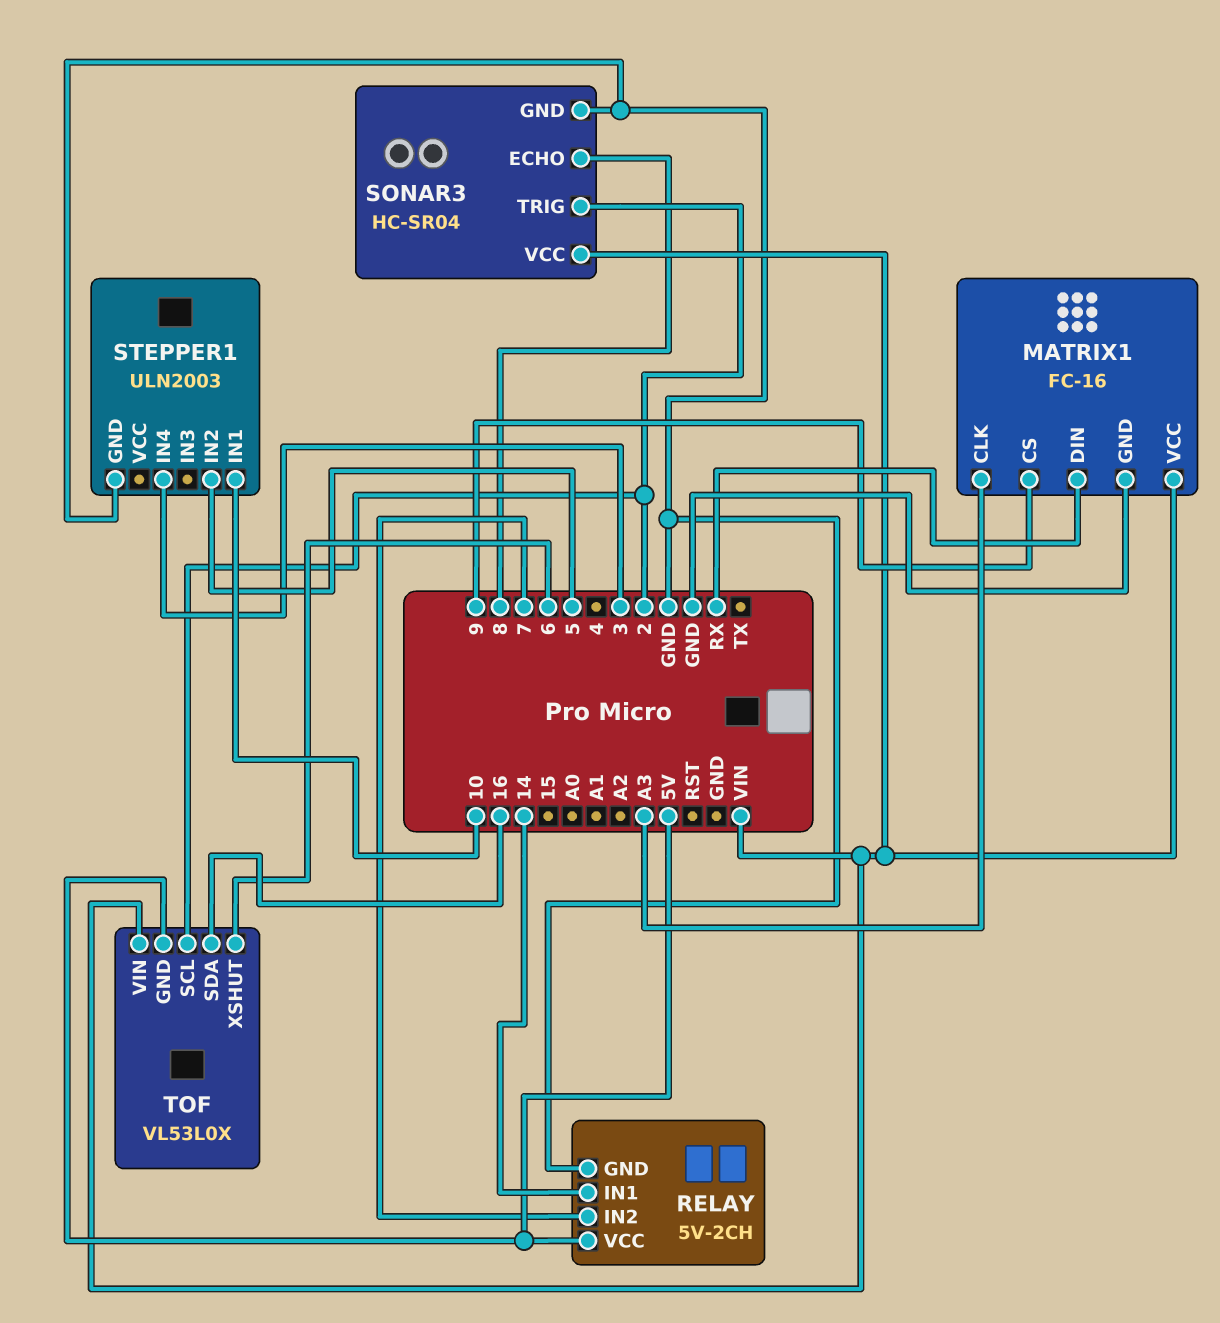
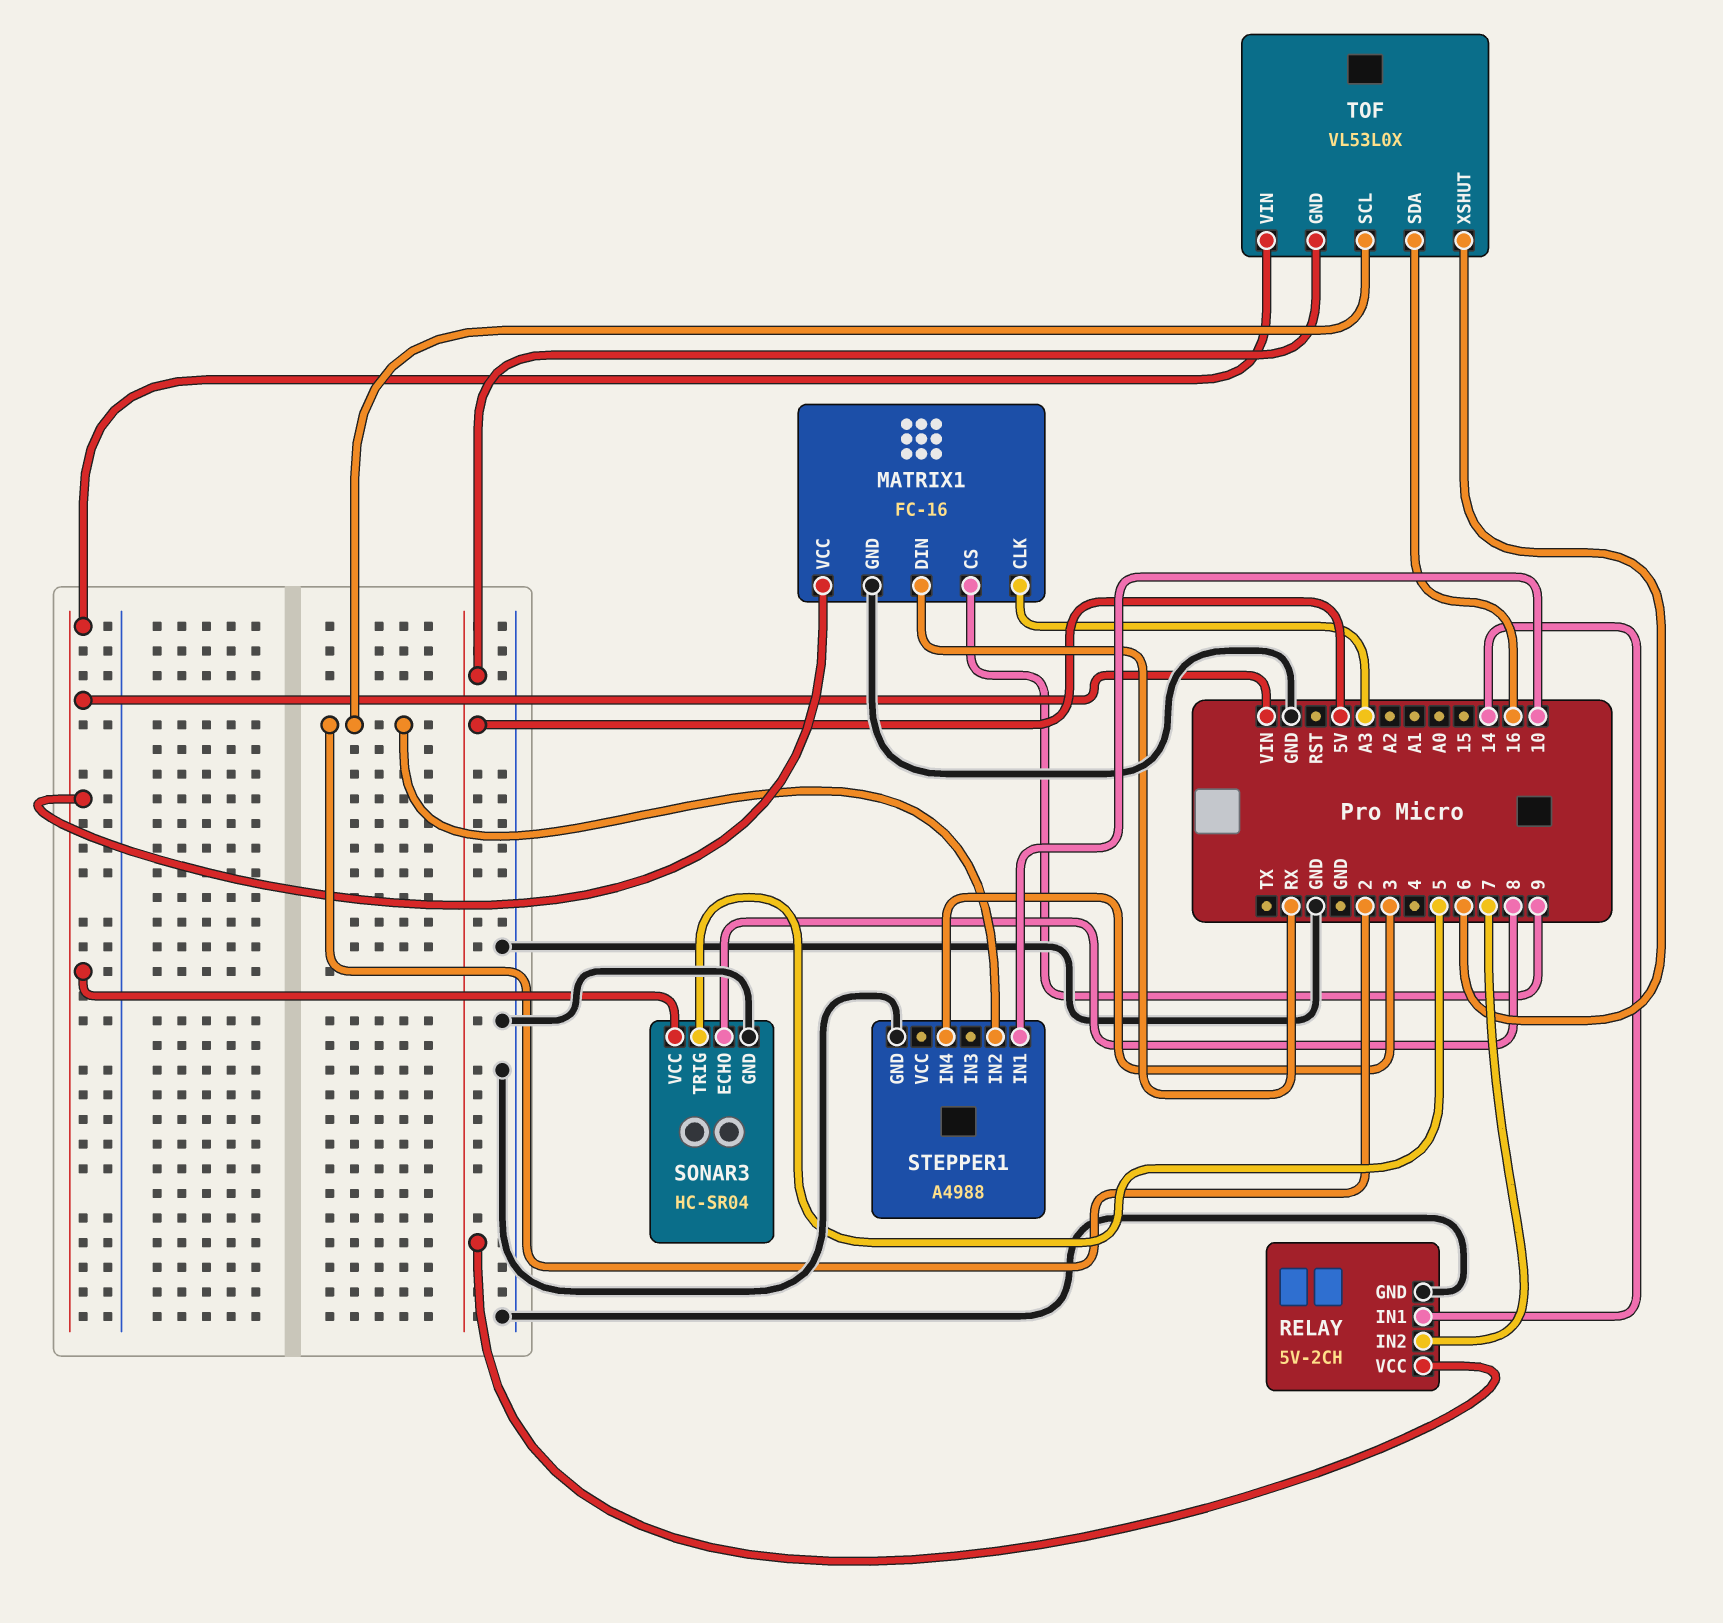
SONAR3 pin TRIG: 2 -> 5
STEPPER1: ULN2003 -> A4988
STEPPER1 pin IN2: 5 -> 2

